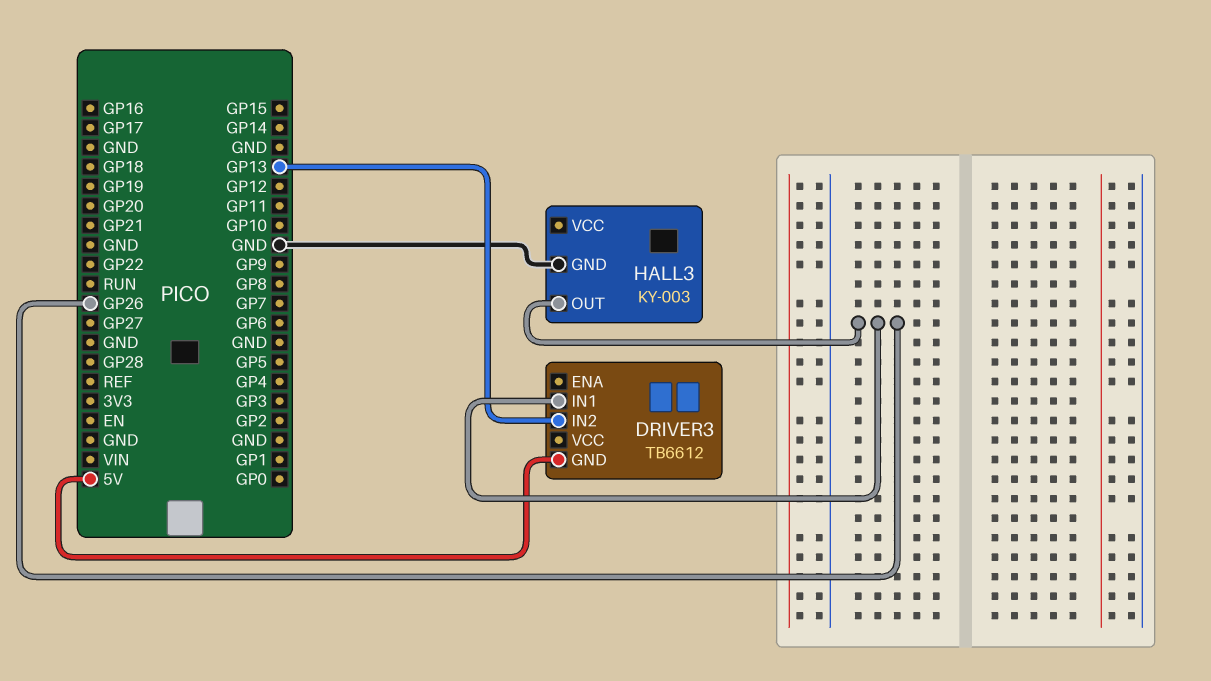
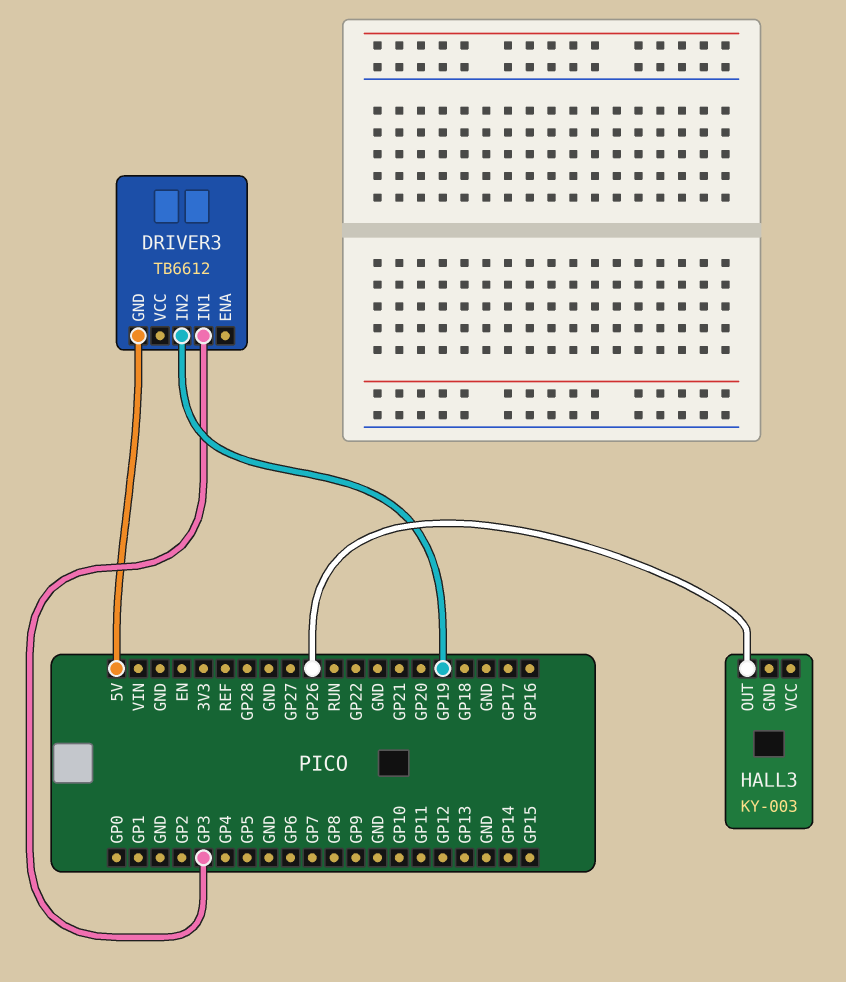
DRIVER3 pin IN1: GP26 -> GP3
DRIVER3 pin IN2: GP13 -> GP19
HALL3 pin GND: GND -> none

